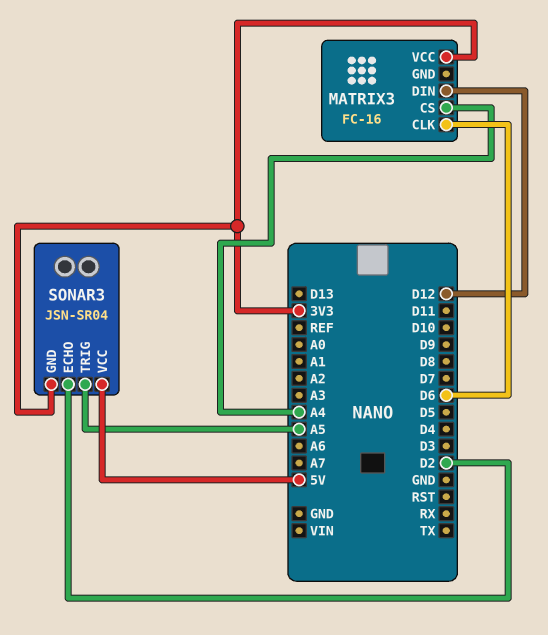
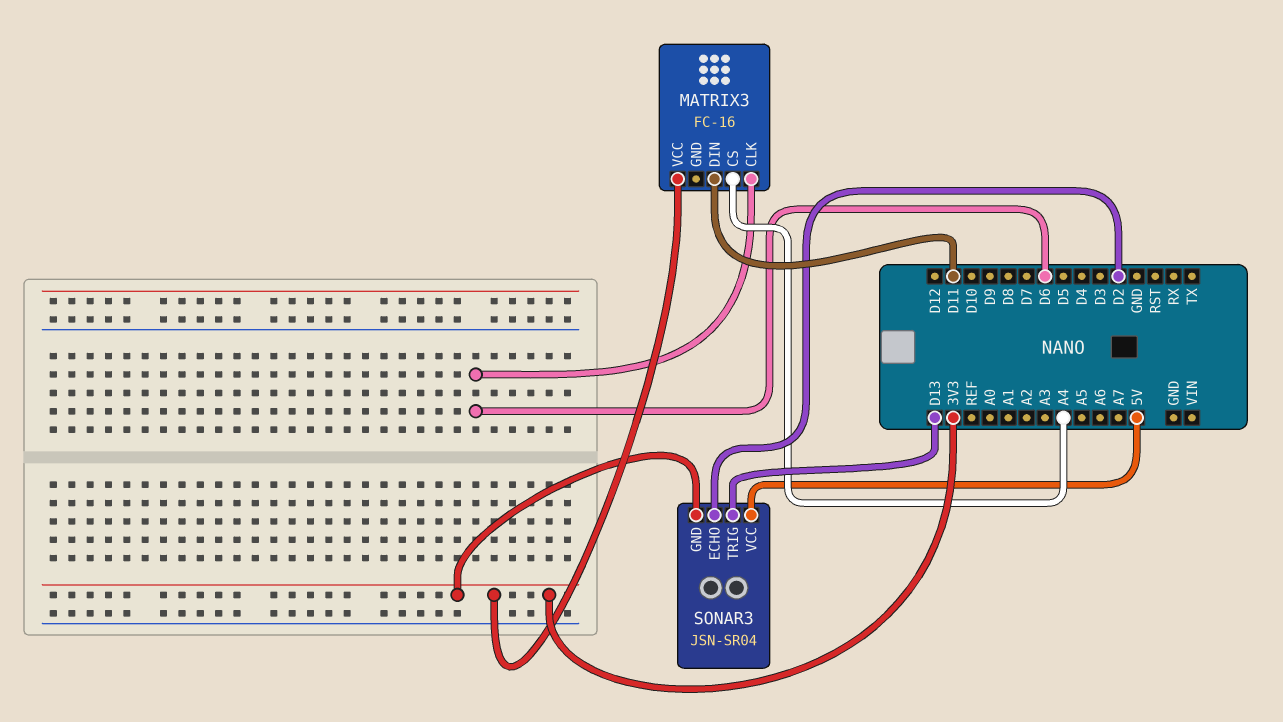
MATRIX3 pin DIN: D12 -> D11
SONAR3 pin TRIG: A5 -> D13

